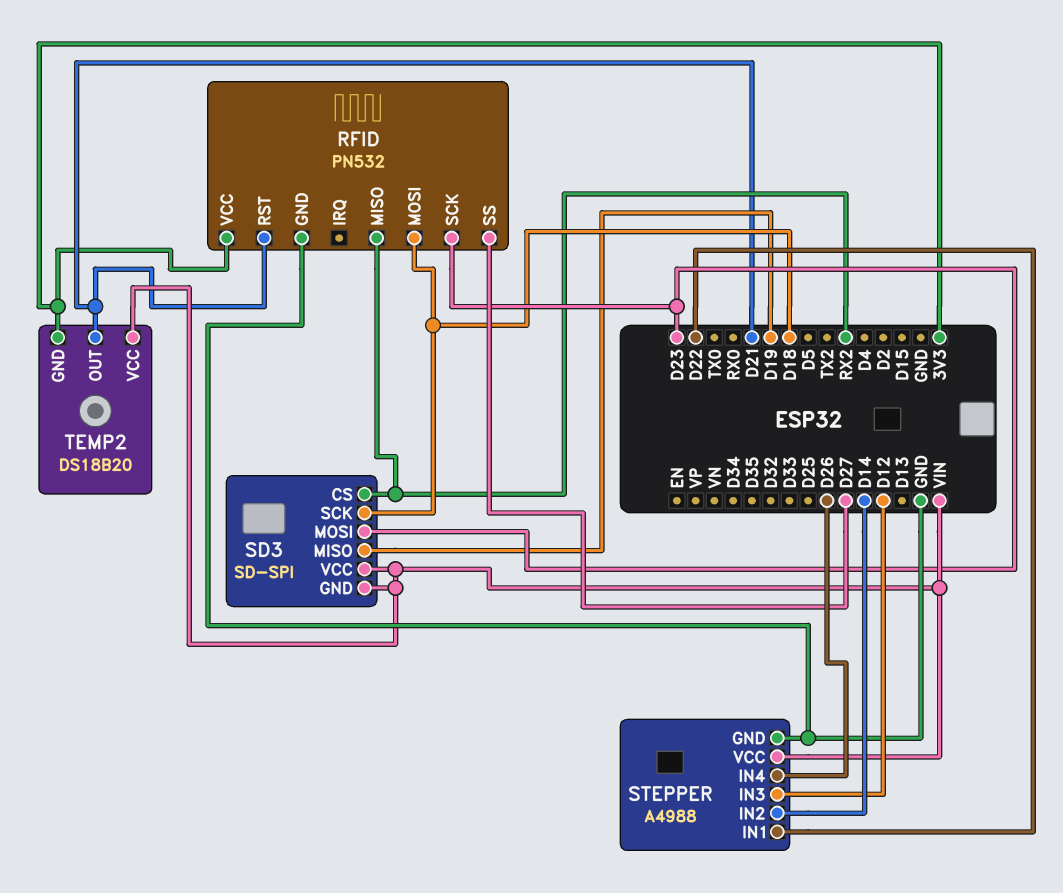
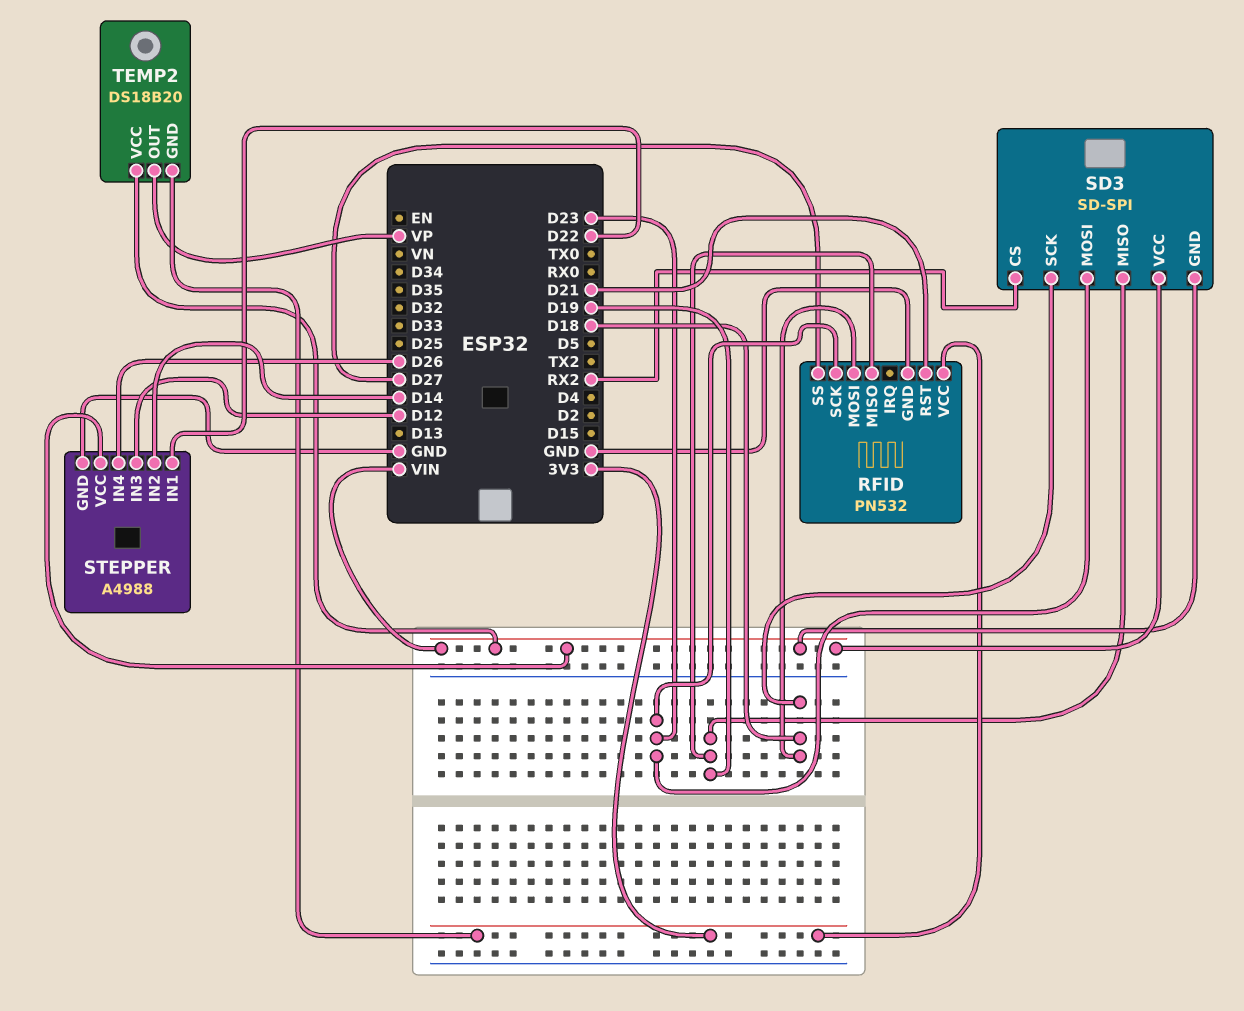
RFID pin MISO: RX2 -> D19
TEMP2 pin OUT: D21 -> VP

